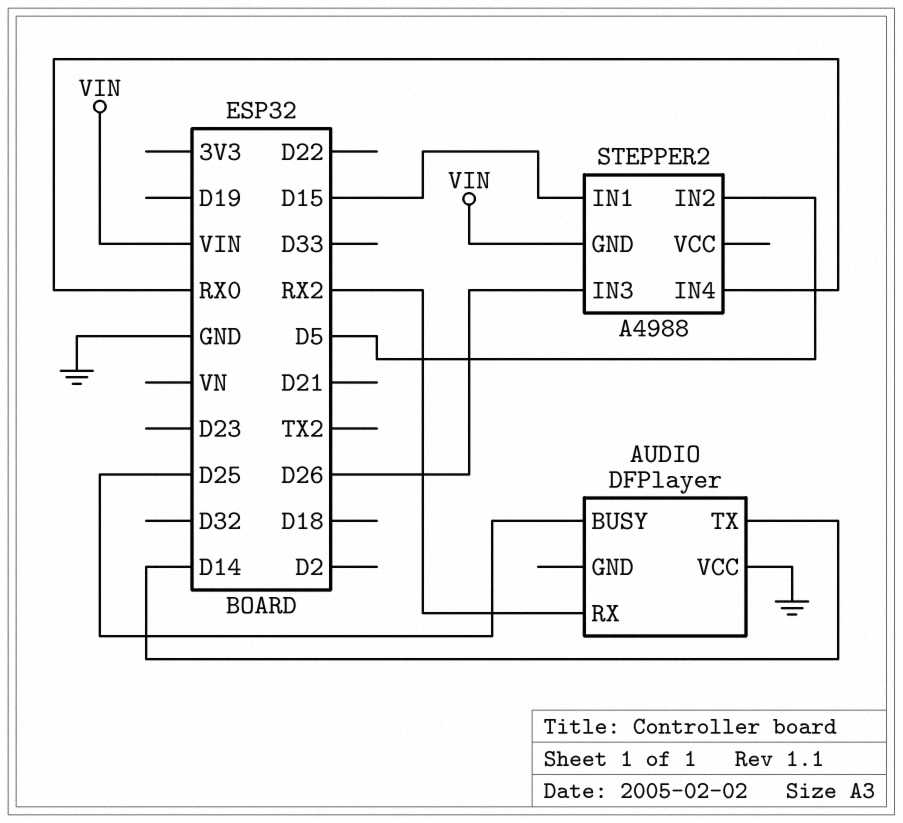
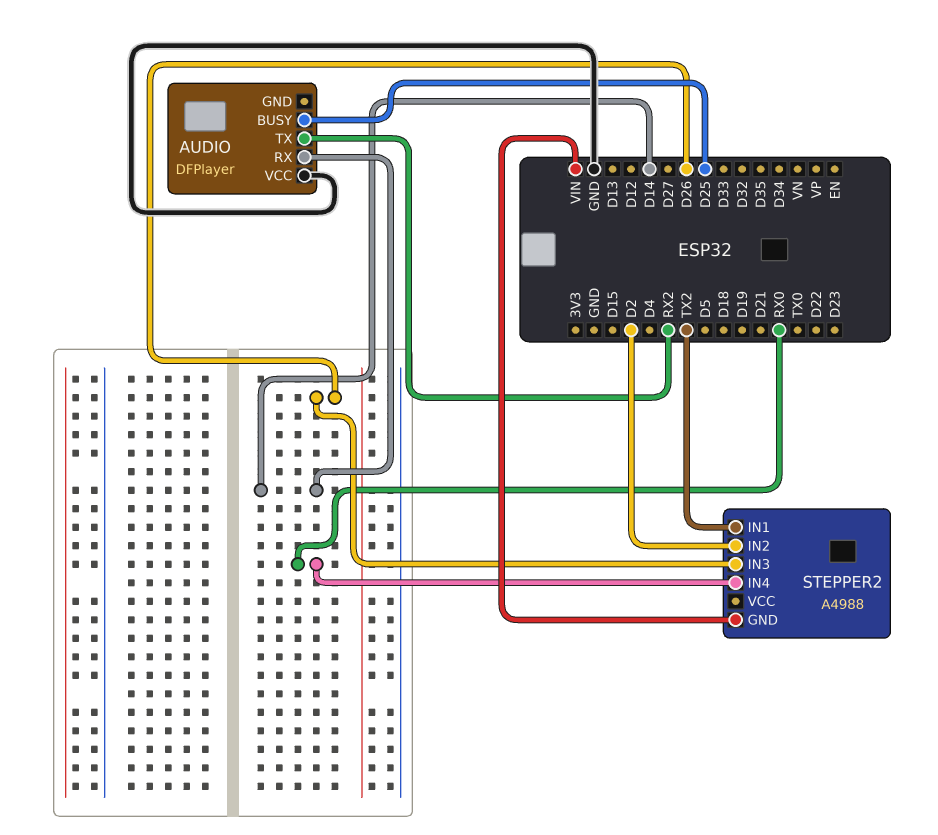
AUDIO pin RX: RX2 -> D14
AUDIO pin TX: D14 -> RX2
STEPPER2 pin IN1: D15 -> TX2
STEPPER2 pin IN2: D5 -> D2

